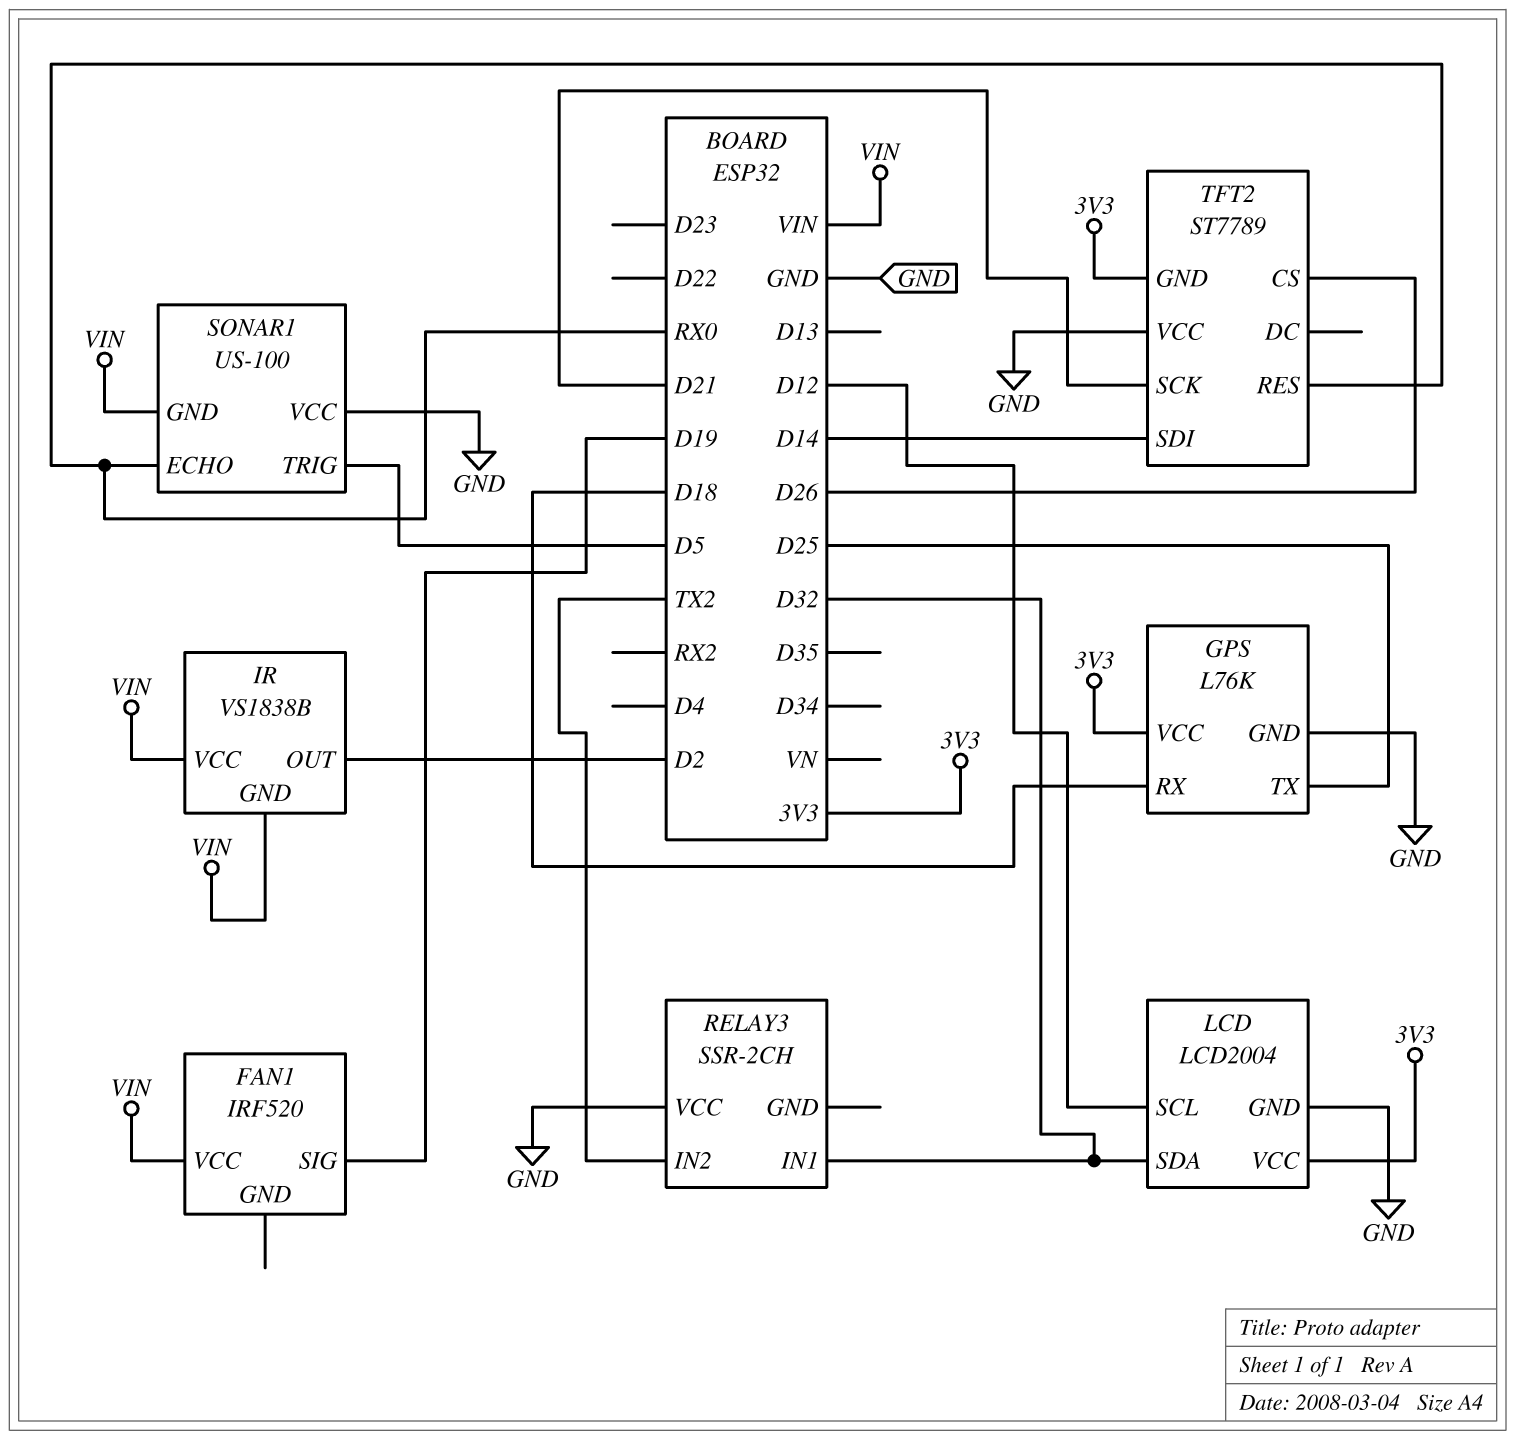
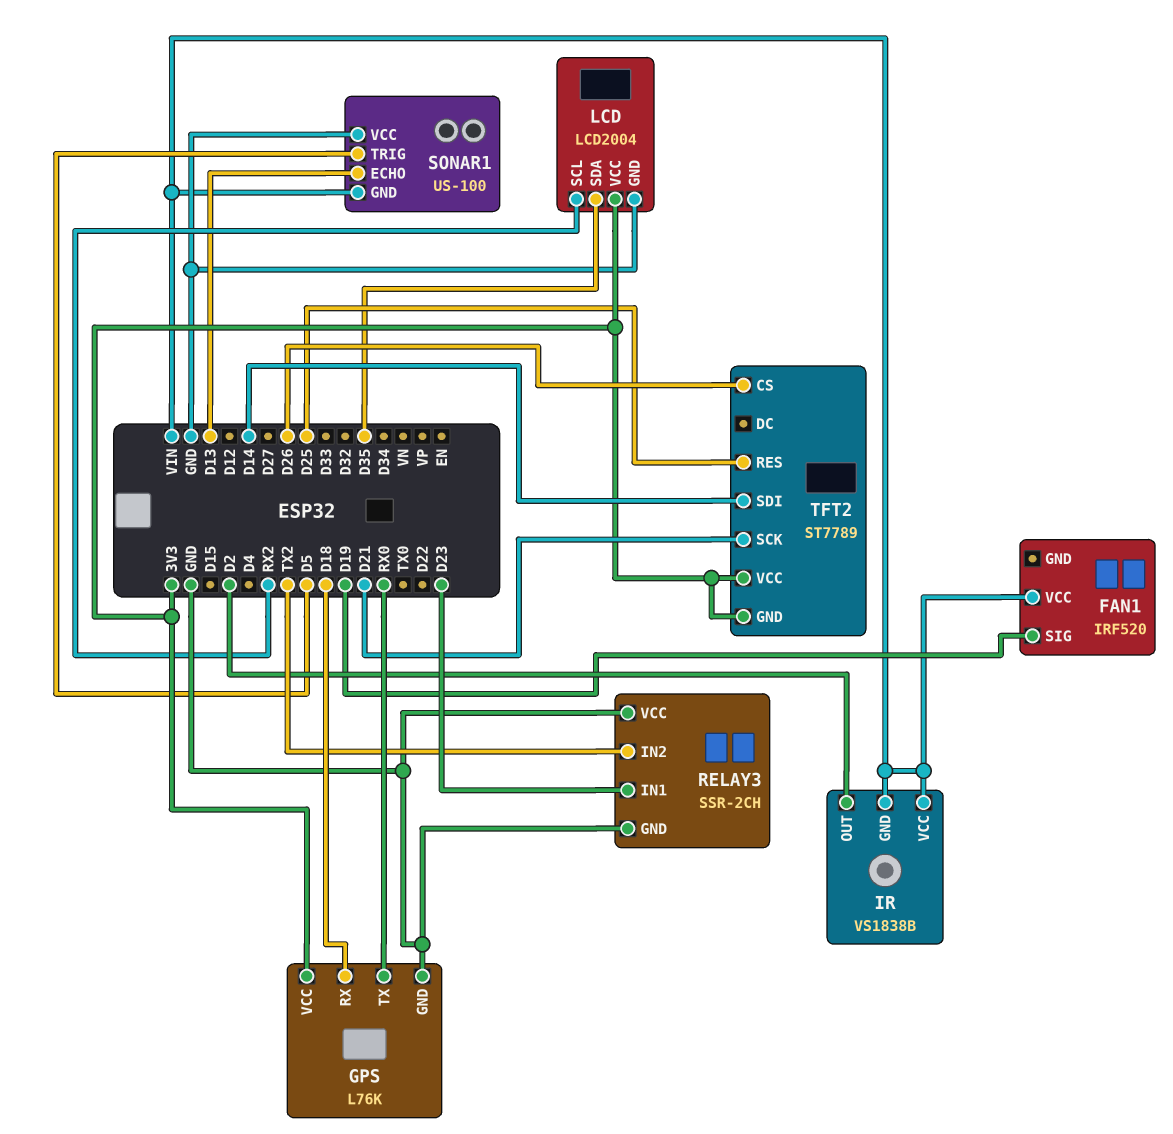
GPS pin TX: D25 -> RX0
LCD pin SCL: D12 -> RX2
LCD pin SDA: D32 -> D35
RELAY3 pin GND: none -> GND
RELAY3 pin IN1: D32 -> D23
SONAR1 pin ECHO: RX0 -> D13
TFT2 pin RES: RX0 -> D25
TFT2 pin VCC: GND -> 3V3

